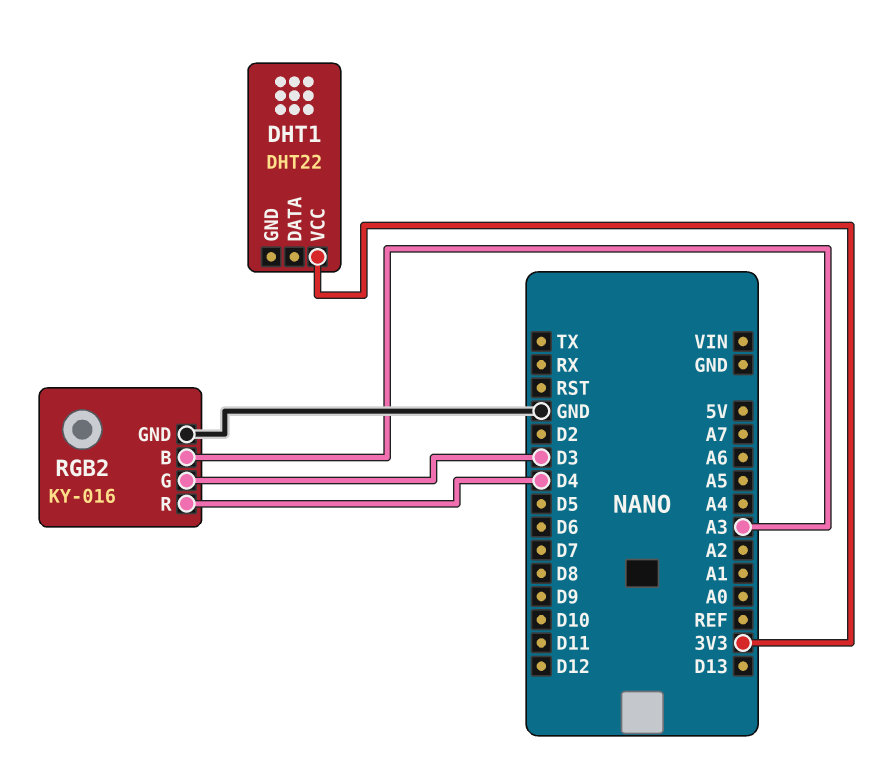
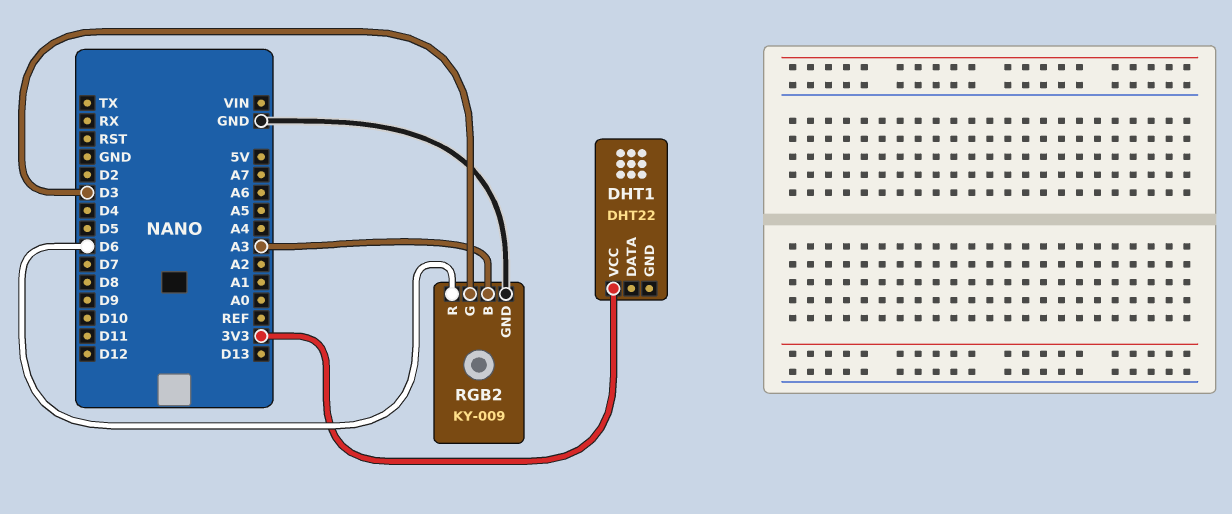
RGB2: KY-016 -> KY-009
RGB2 pin R: D4 -> D6

